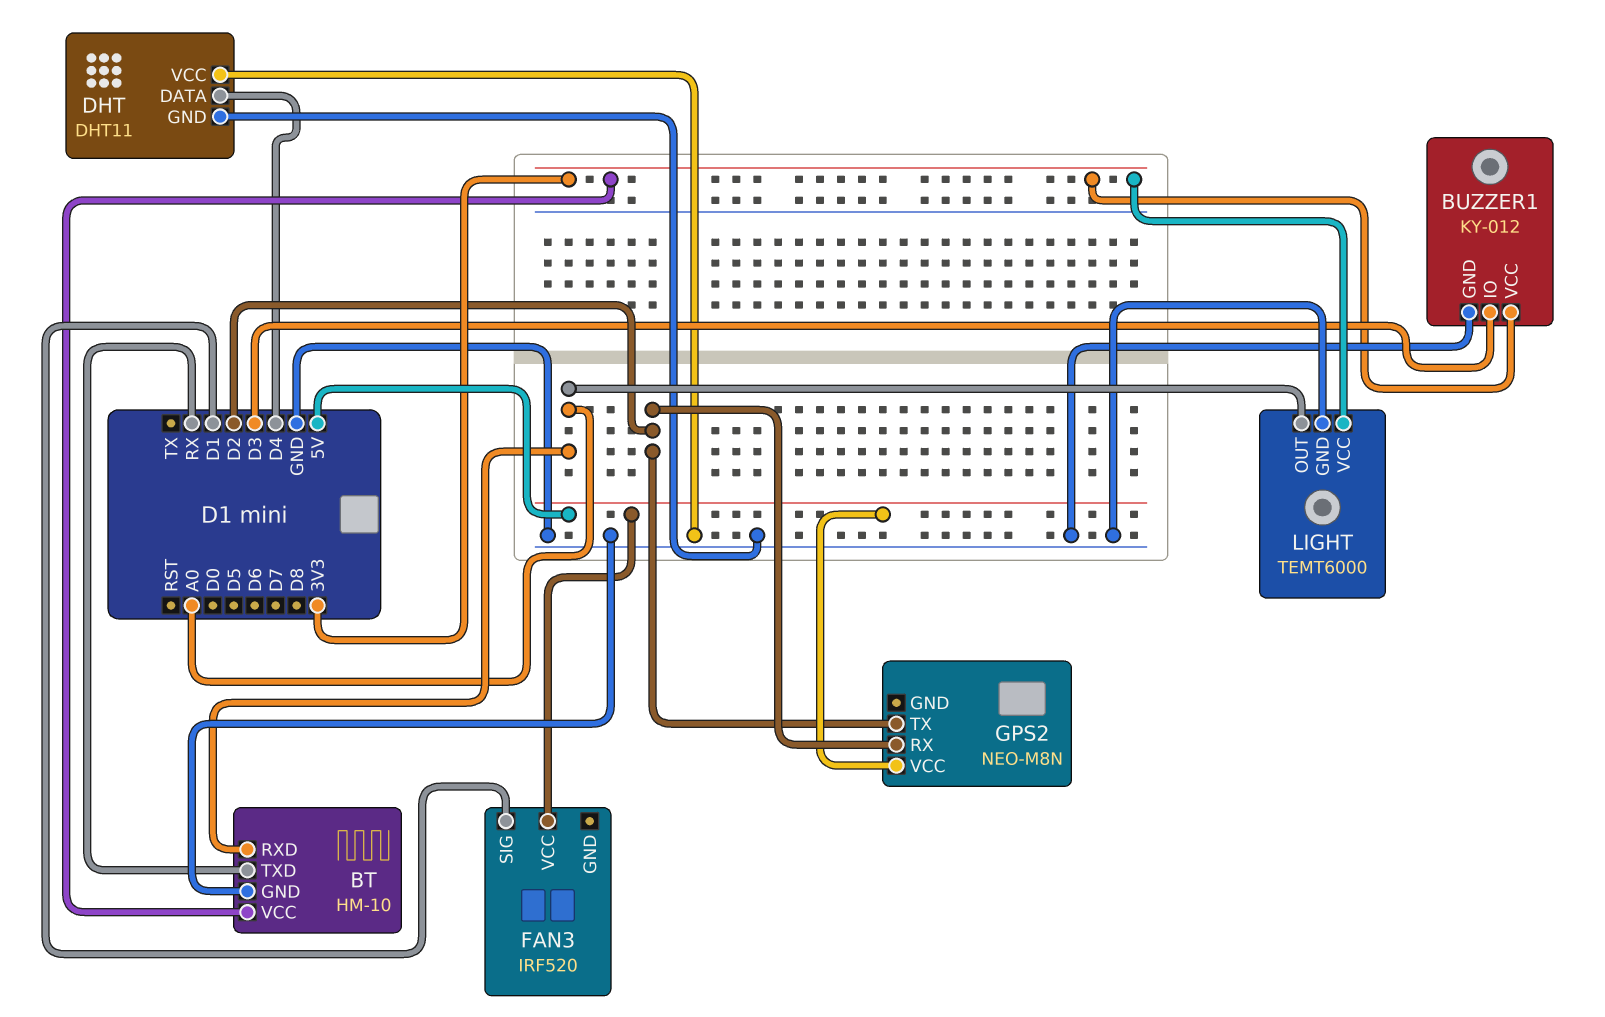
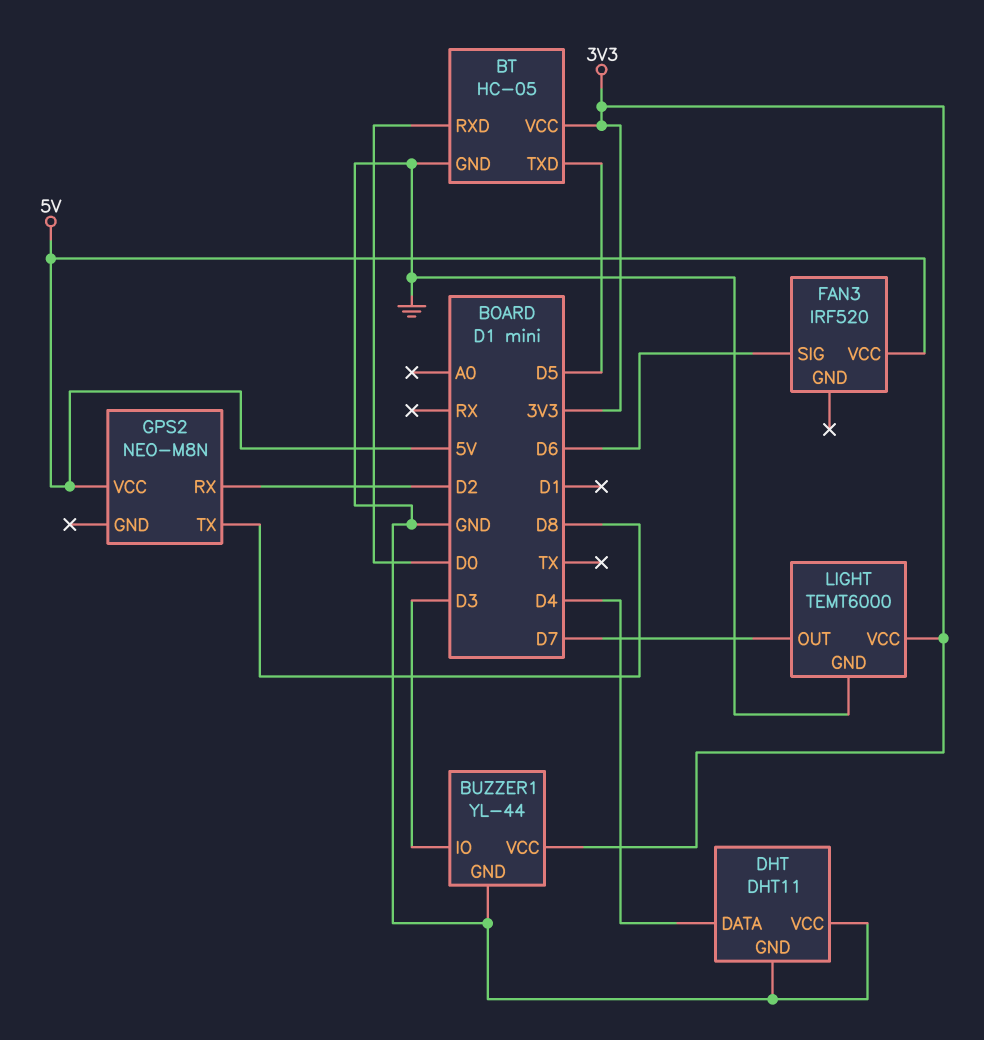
BT: HM-10 -> HC-05
BT pin RXD: A0 -> D0
BT pin TXD: RX -> D5
BUZZER1: KY-012 -> YL-44
FAN3 pin SIG: D1 -> D6
GPS2 pin TX: D2 -> D8
LIGHT pin OUT: A0 -> D7

